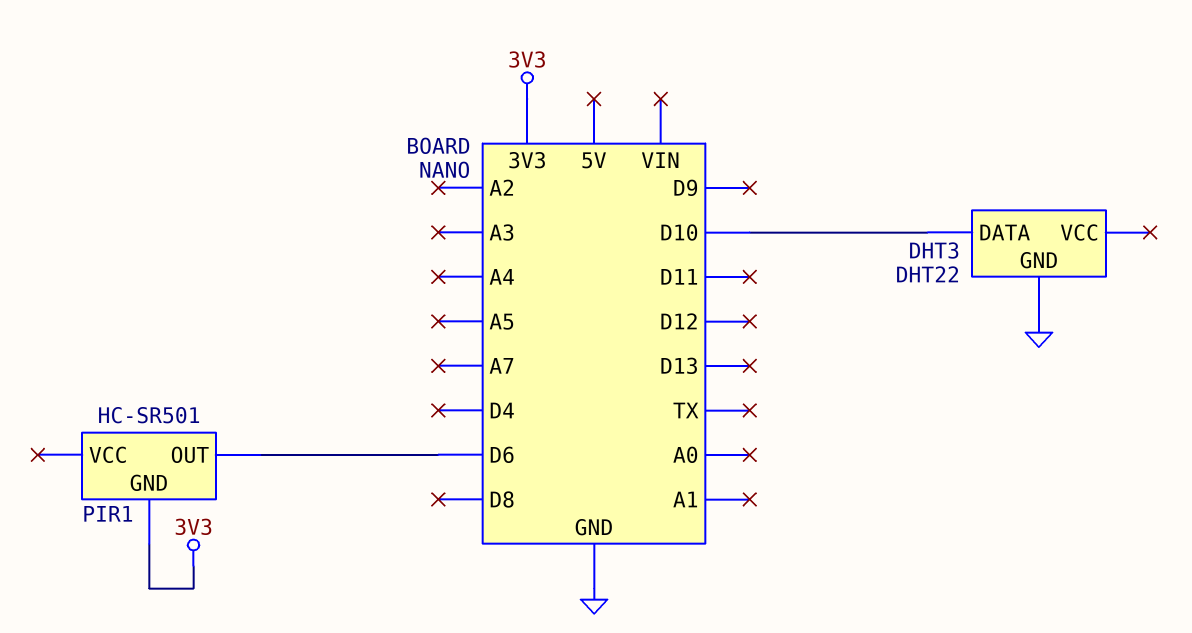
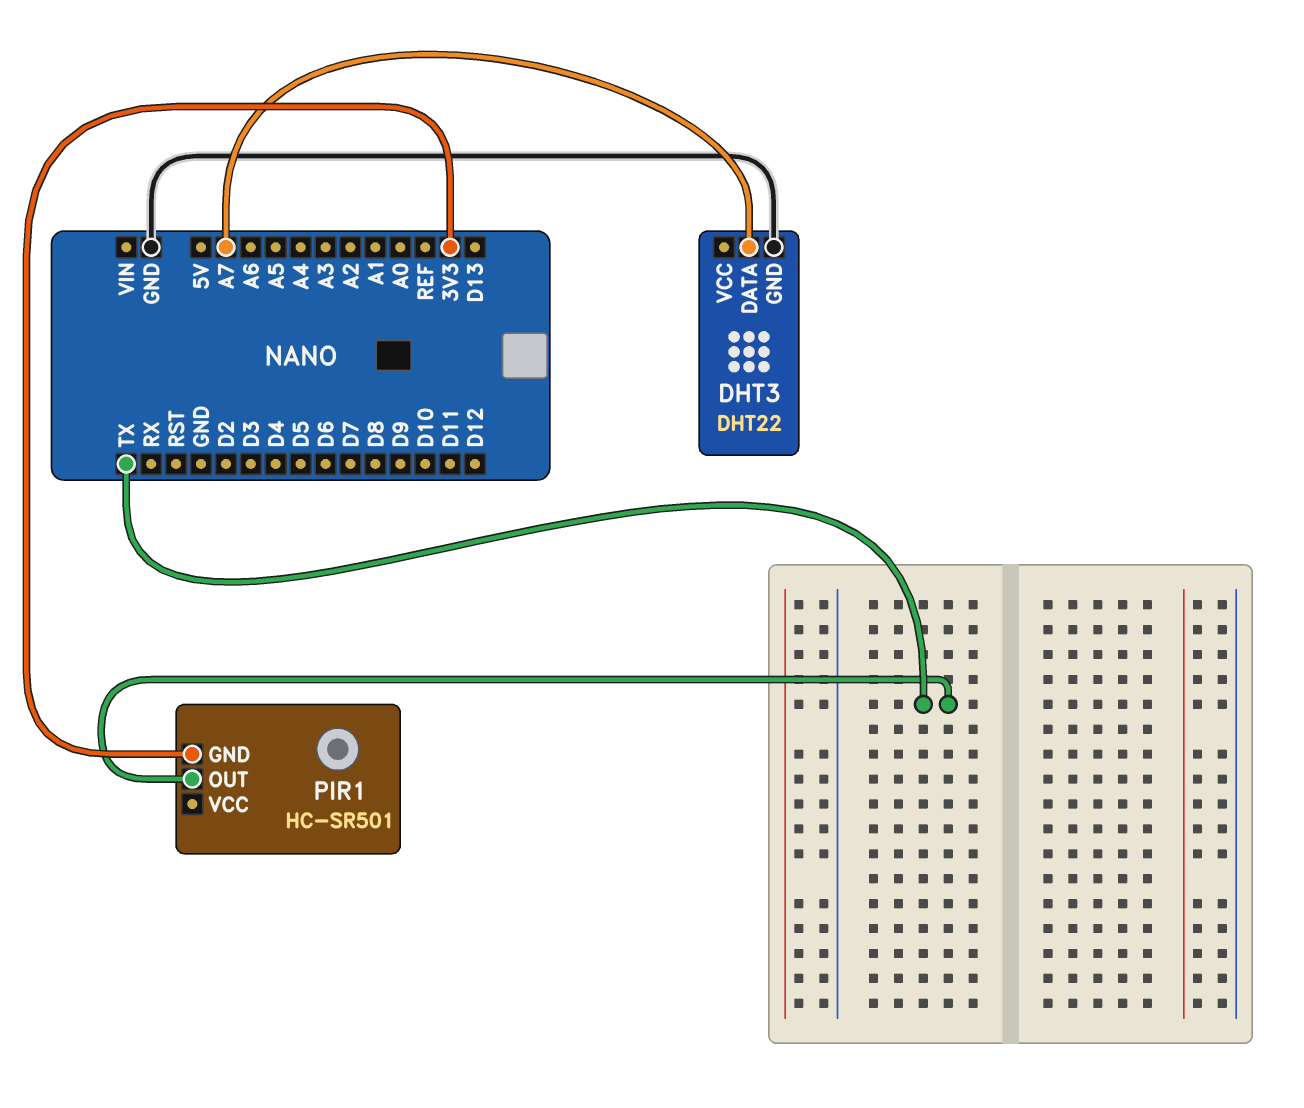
DHT3 pin DATA: D10 -> A7
PIR1 pin OUT: D6 -> TX

